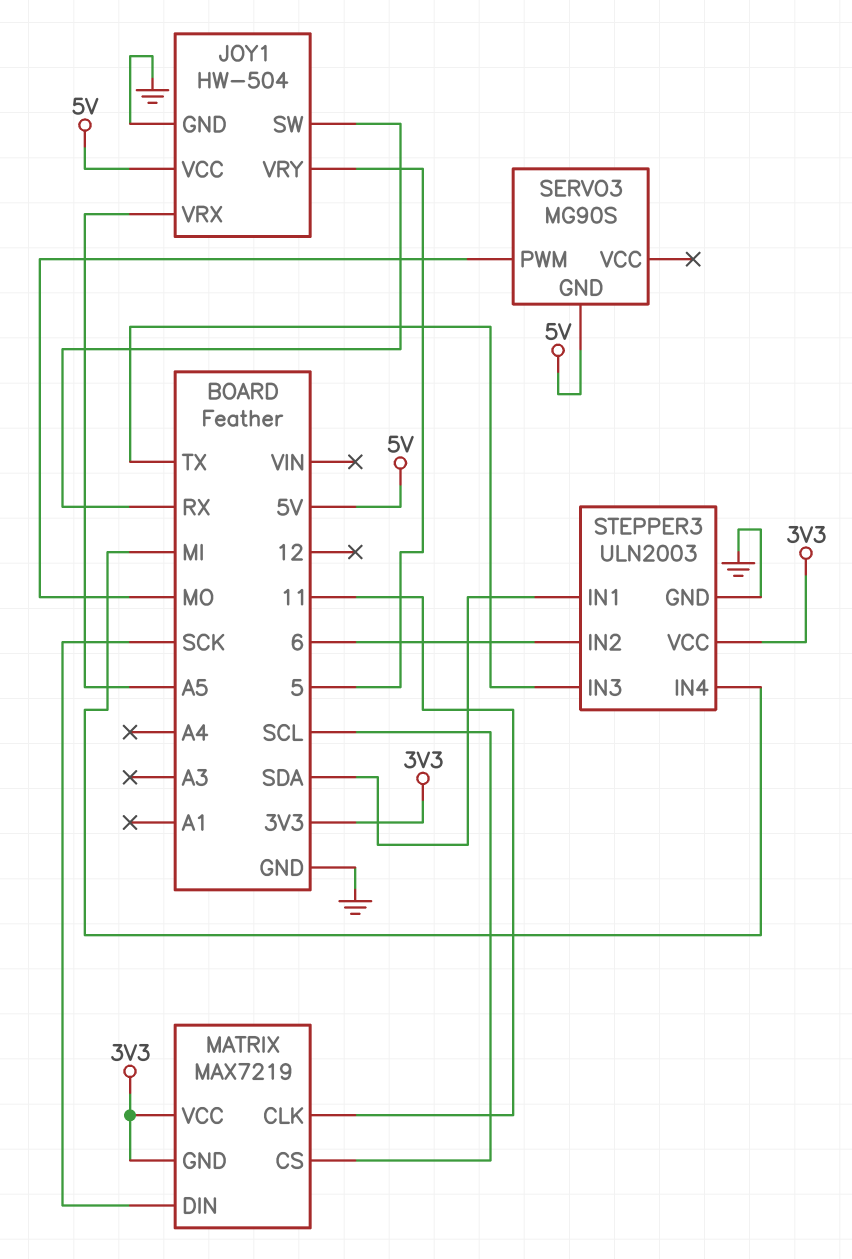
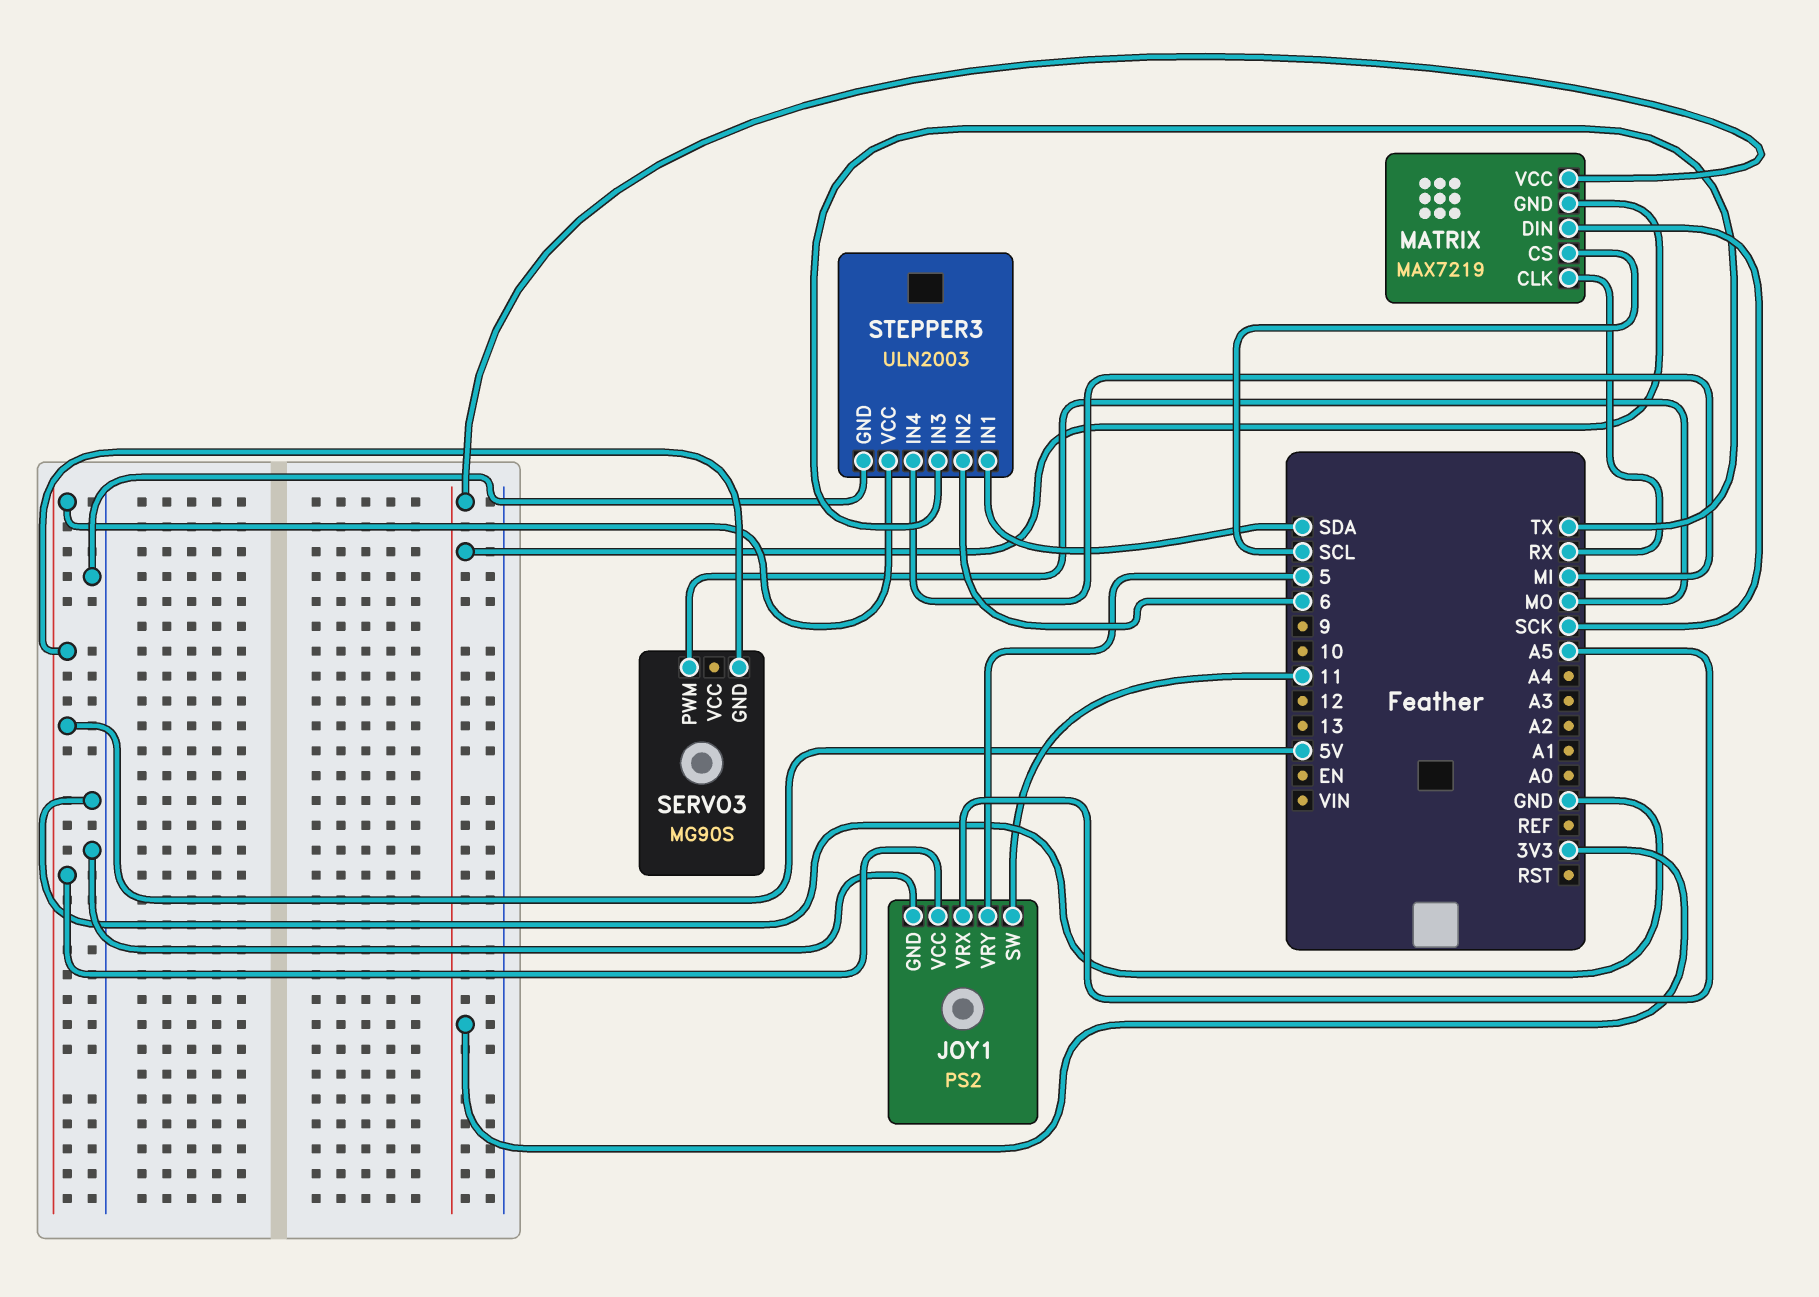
JOY1: HW-504 -> PS2
JOY1 pin SW: RX -> 11
MATRIX pin CLK: 11 -> RX
STEPPER3 pin VCC: 3V3 -> 5V

